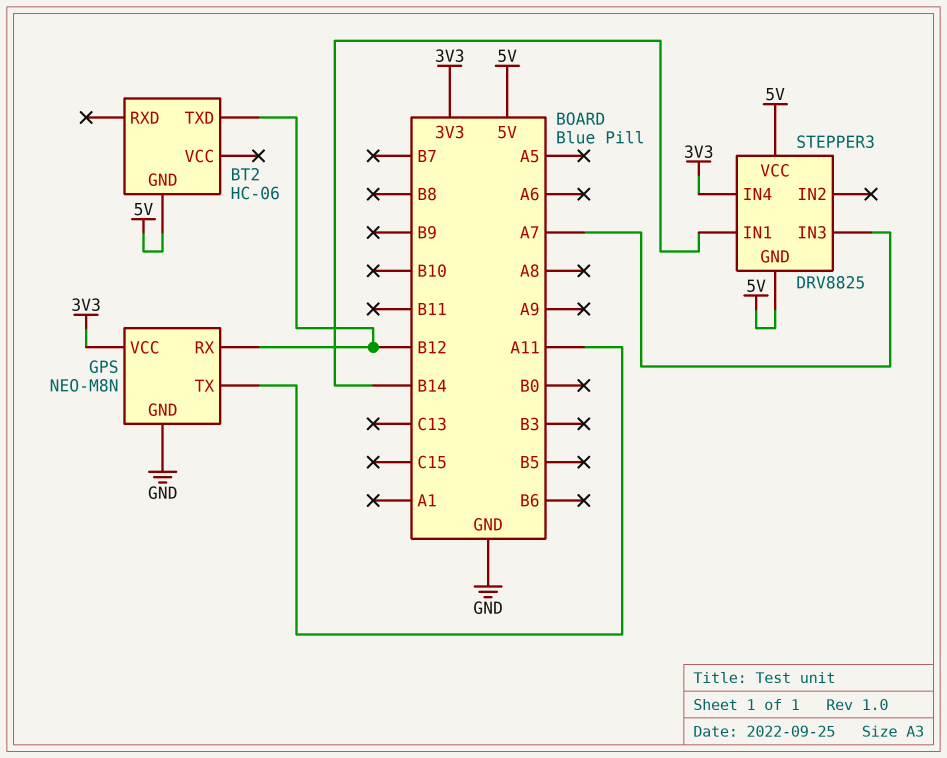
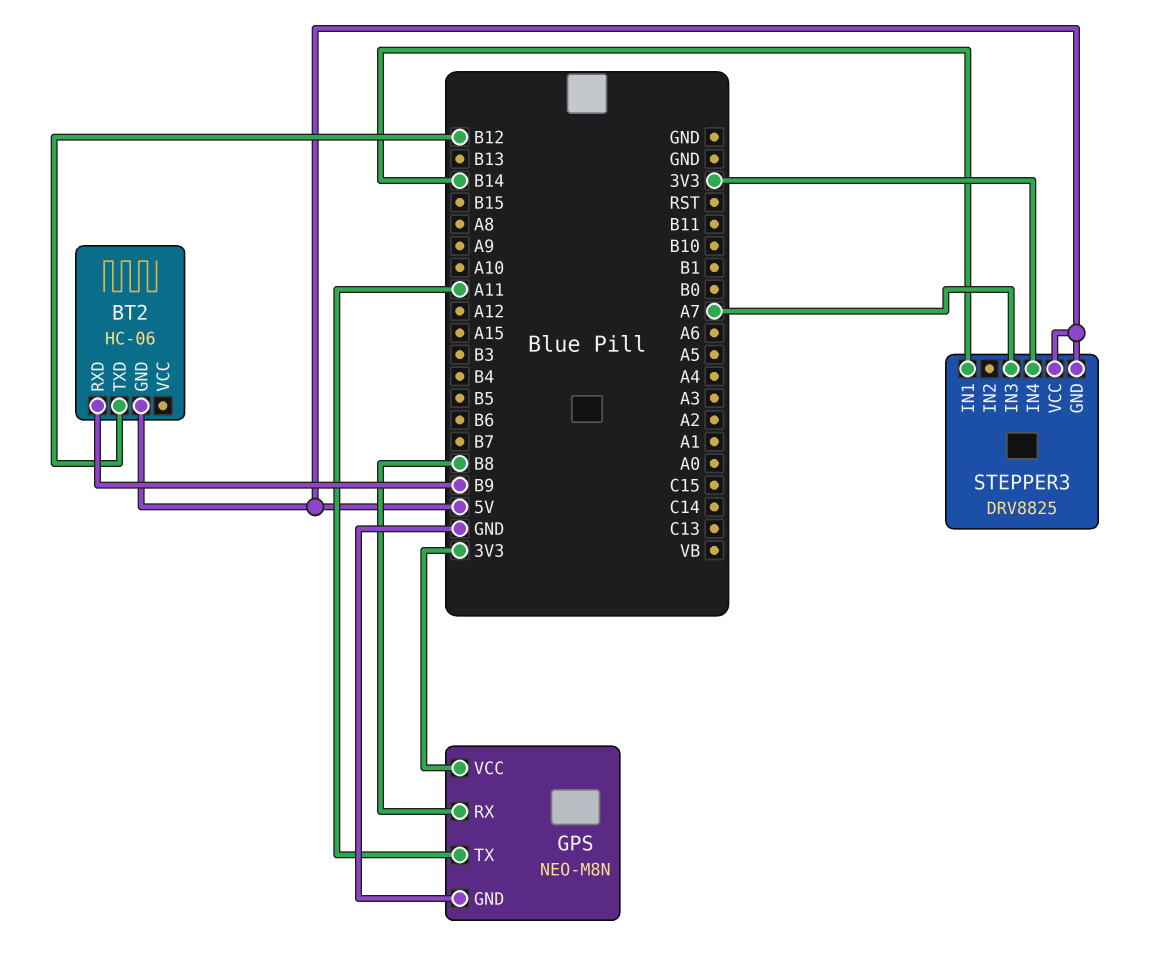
BT2 pin RXD: none -> B9
GPS pin RX: B12 -> B8

